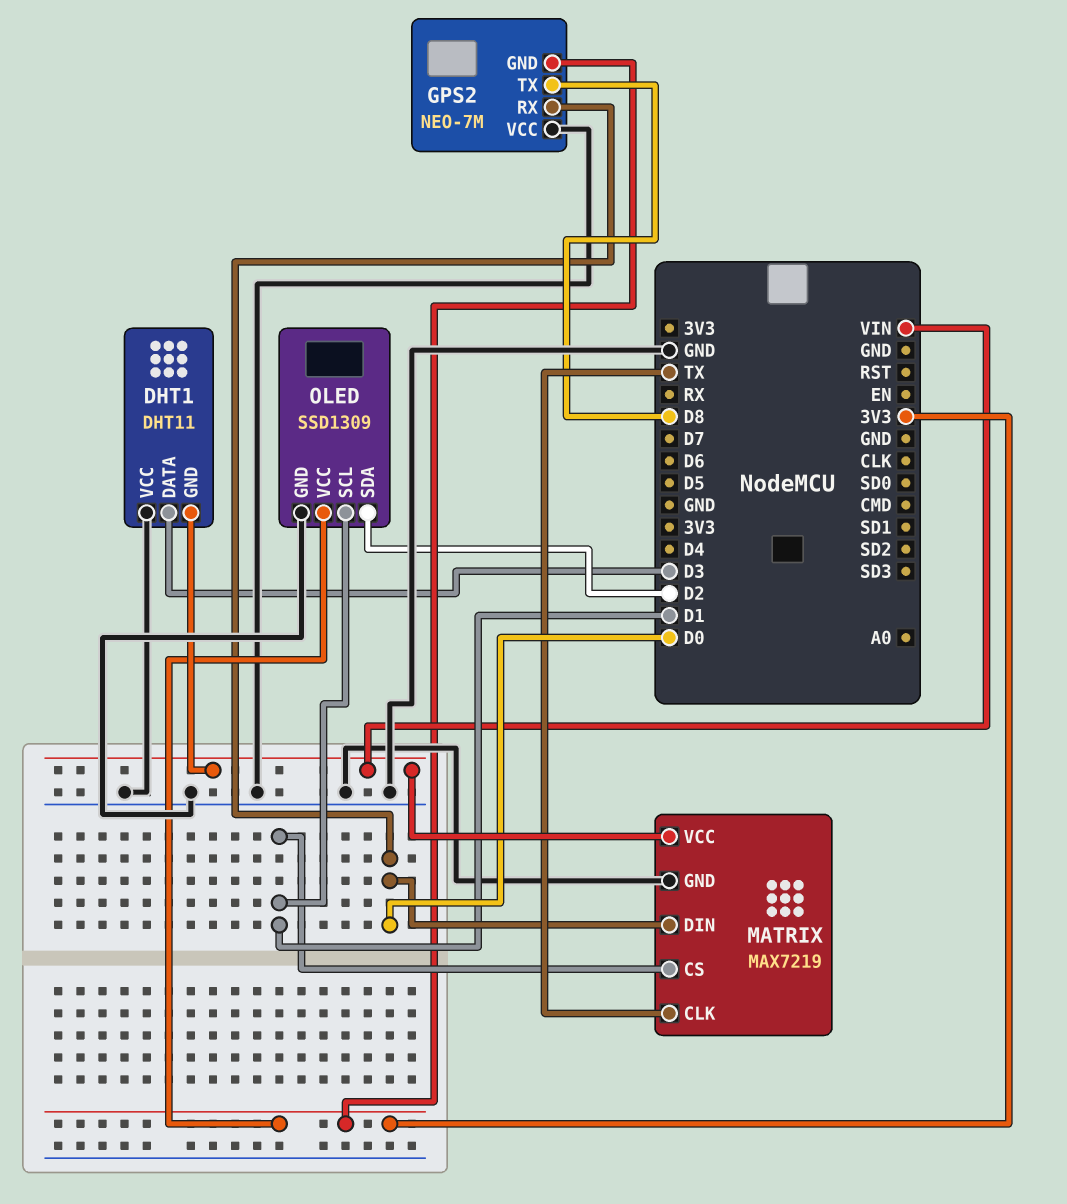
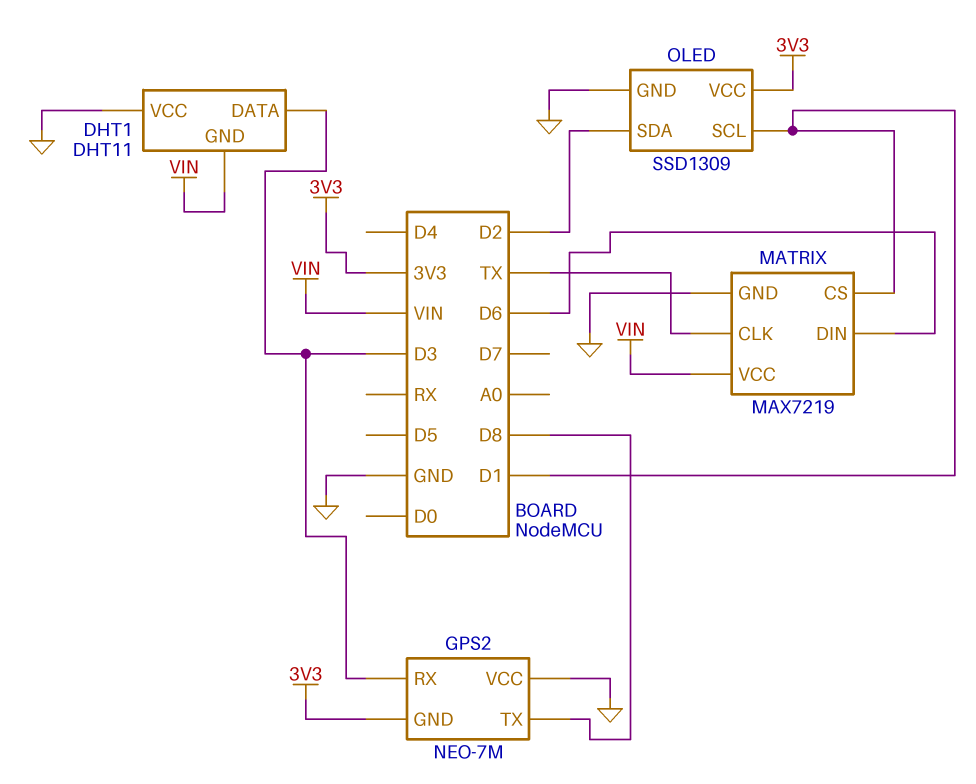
GPS2 pin RX: D0 -> D3
MATRIX pin DIN: D0 -> D6

